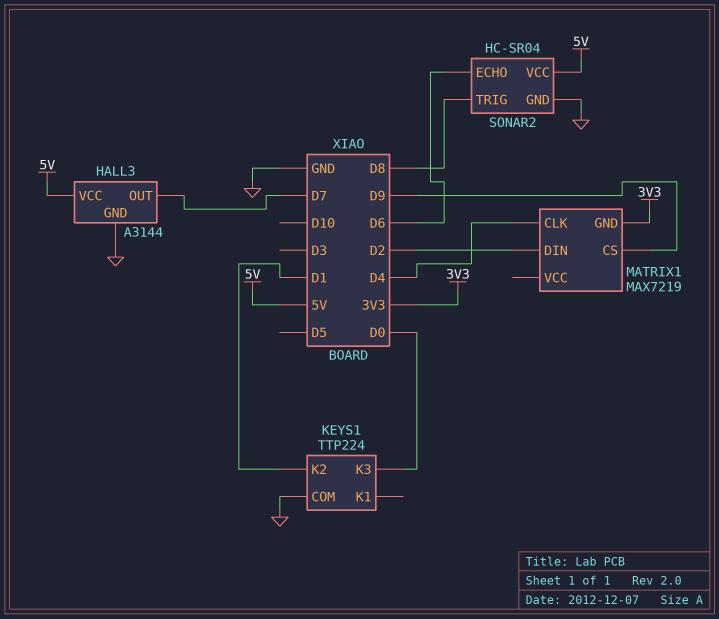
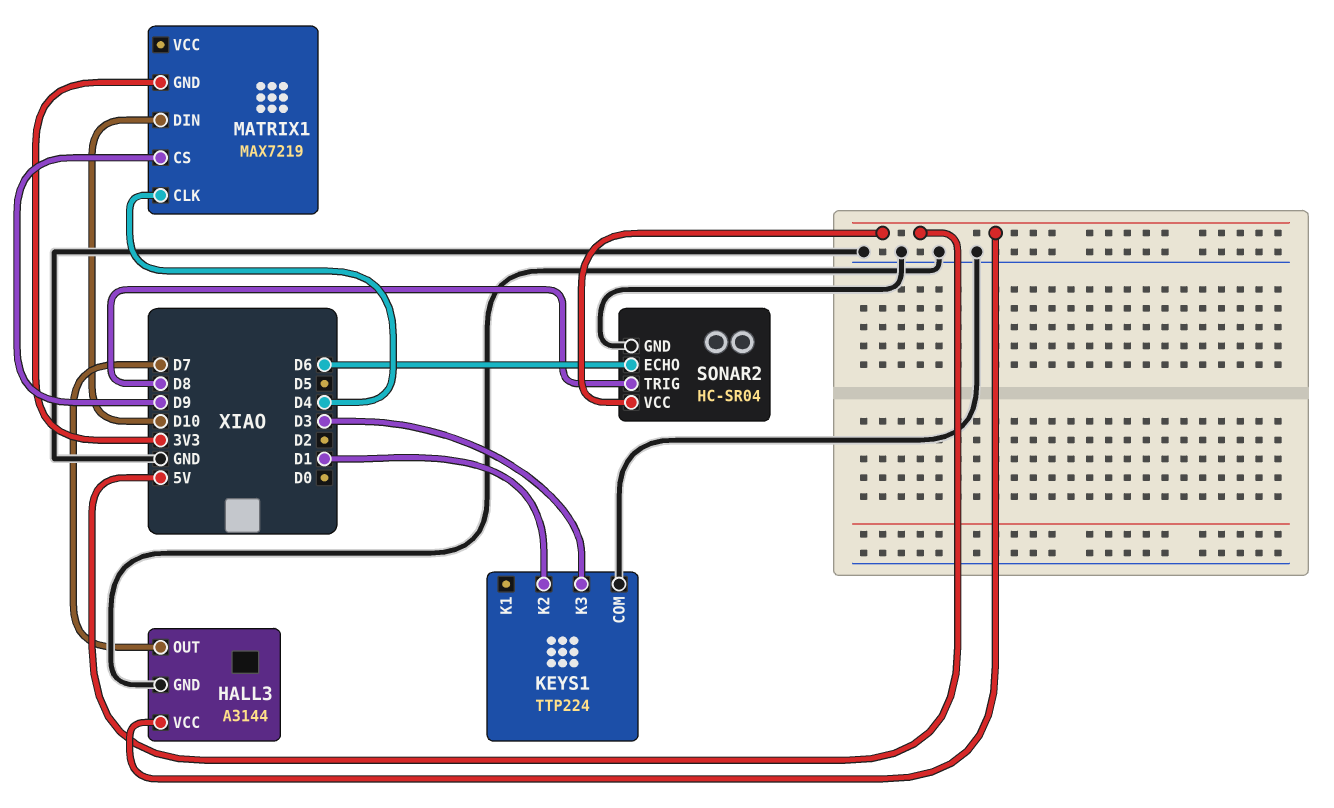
KEYS1 pin K3: D0 -> D3
MATRIX1 pin DIN: D2 -> D10

